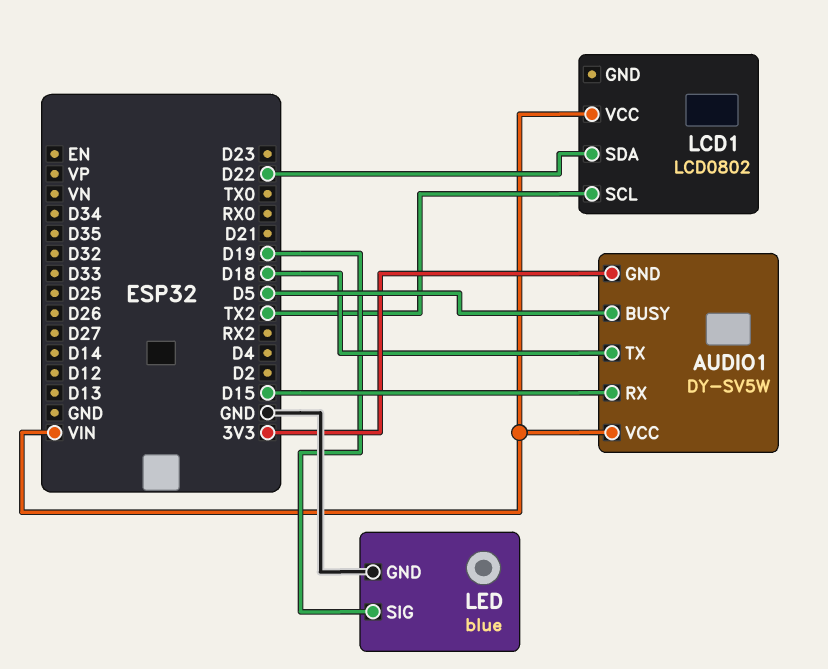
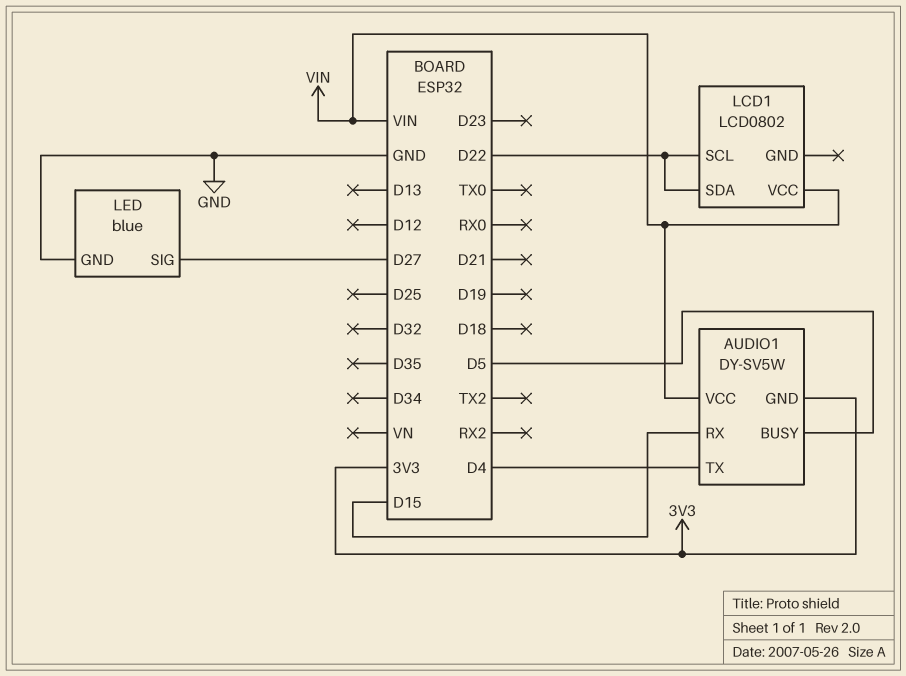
AUDIO1 pin TX: D18 -> D4
LCD1 pin SCL: TX2 -> D22
LED pin SIG: D19 -> D27

